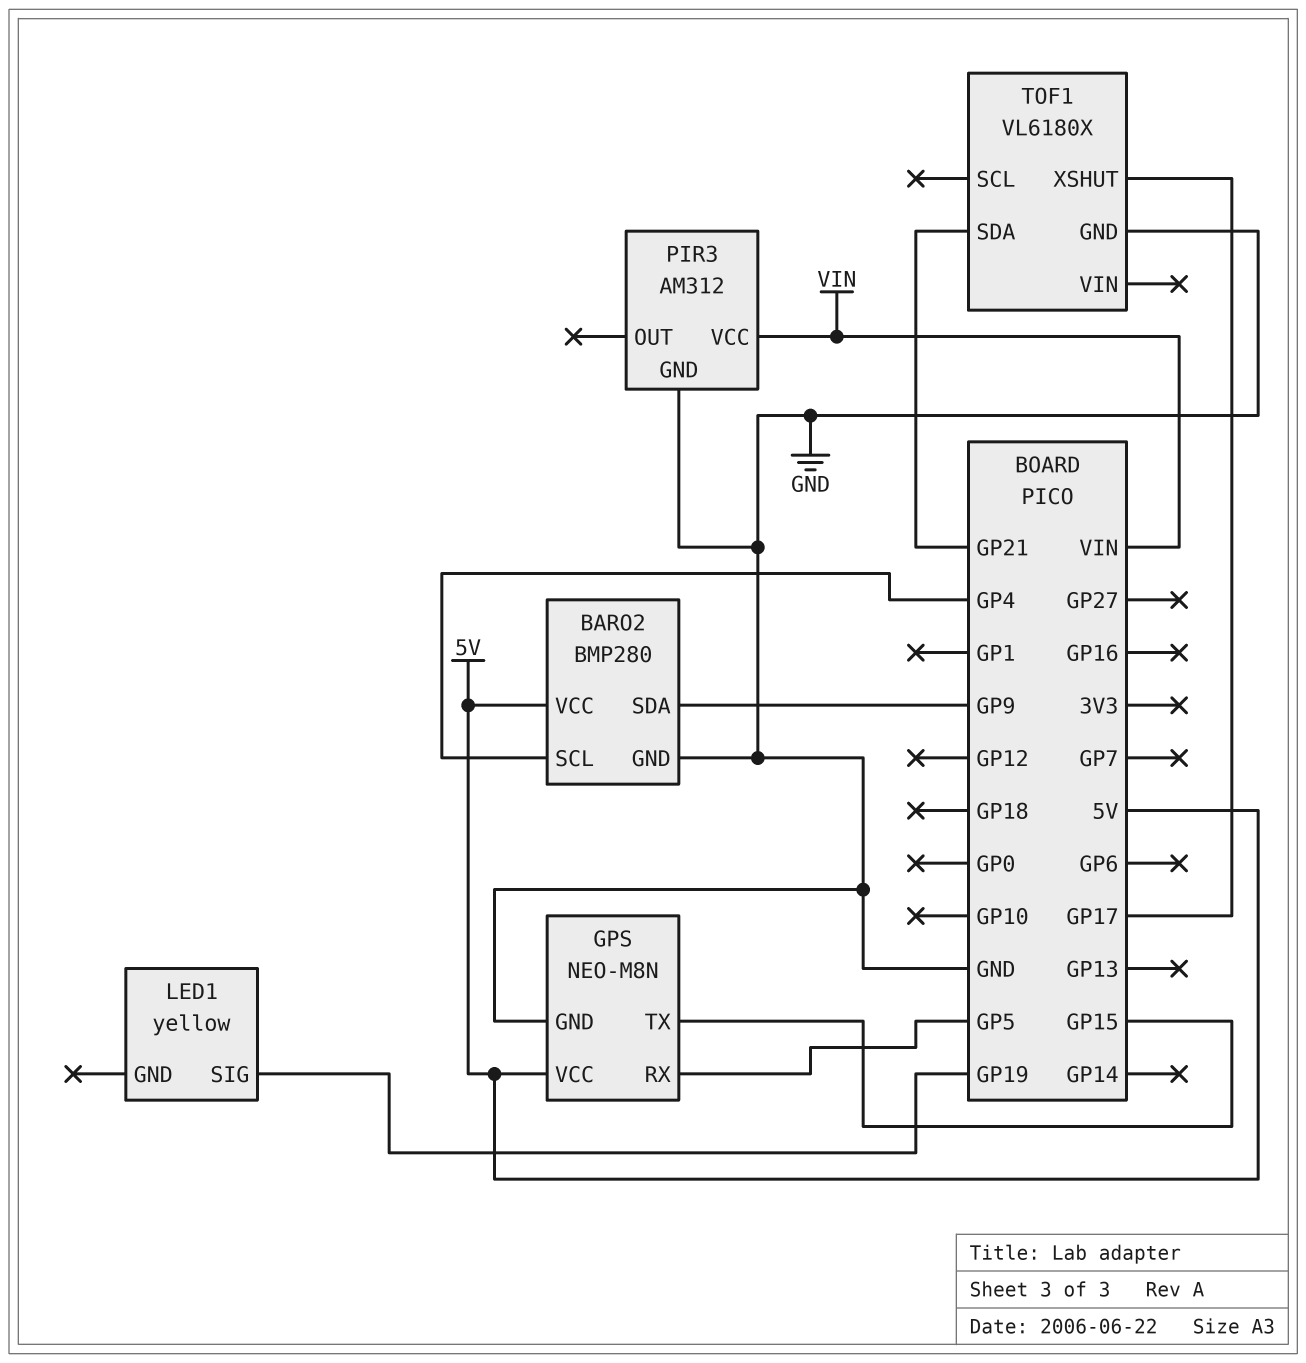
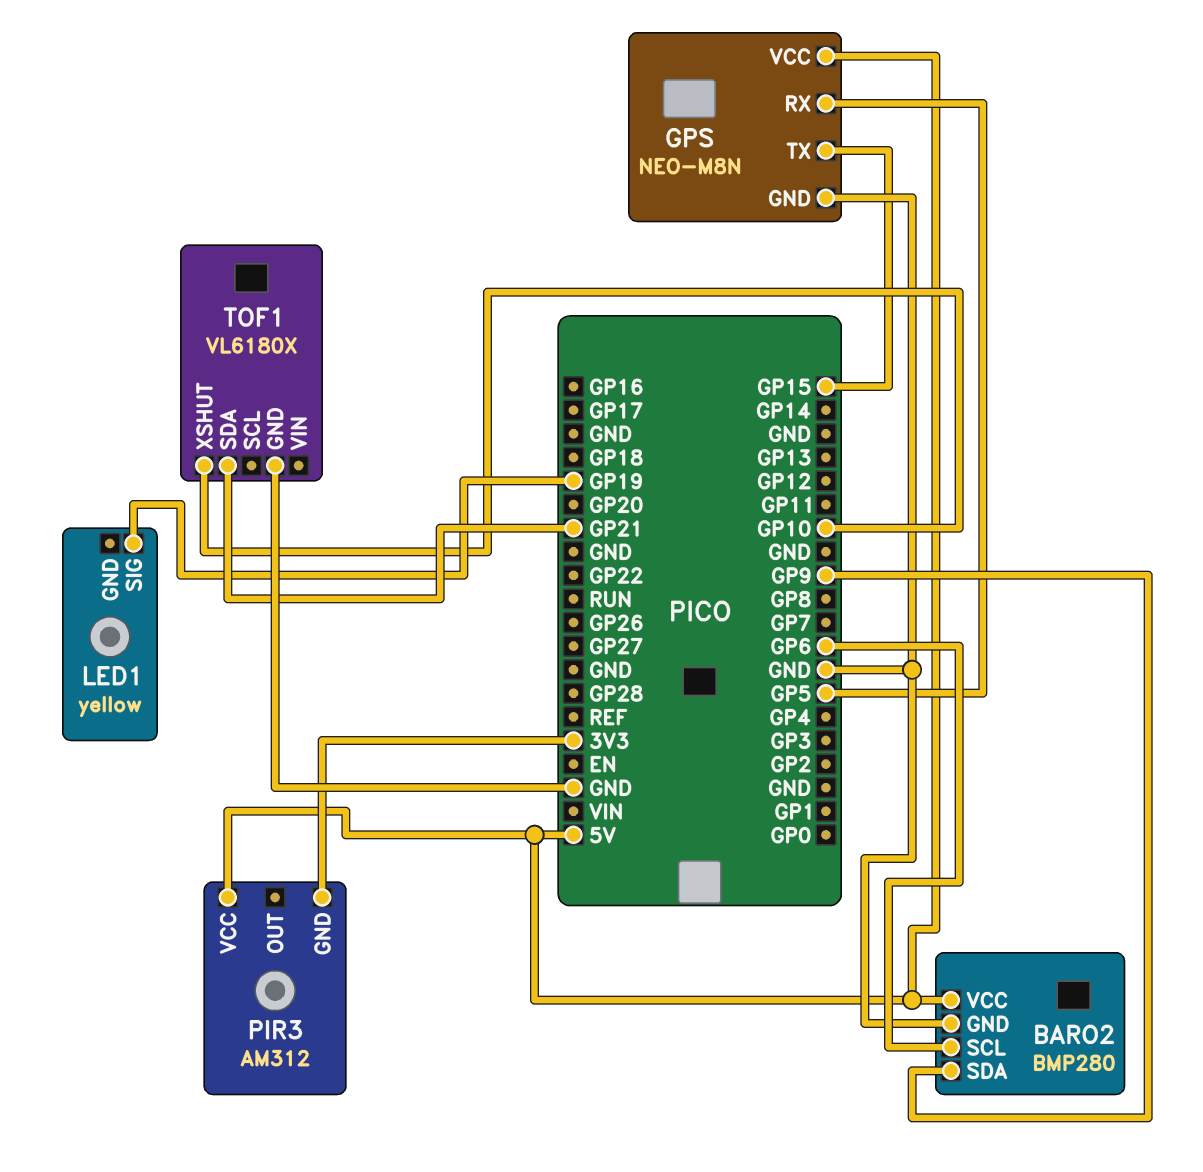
BARO2 pin SCL: GP4 -> GP6
PIR3 pin GND: GND -> 3V3
PIR3 pin VCC: VIN -> 5V
TOF1 pin XSHUT: GP17 -> GP10

